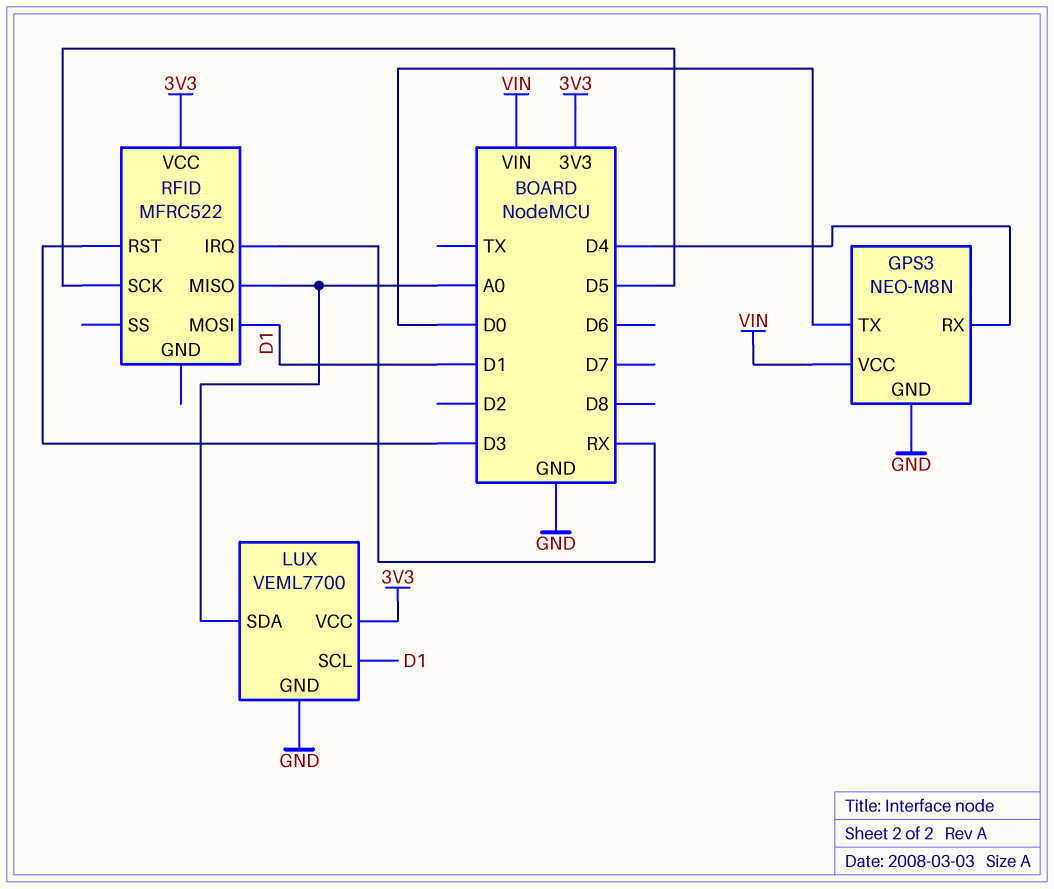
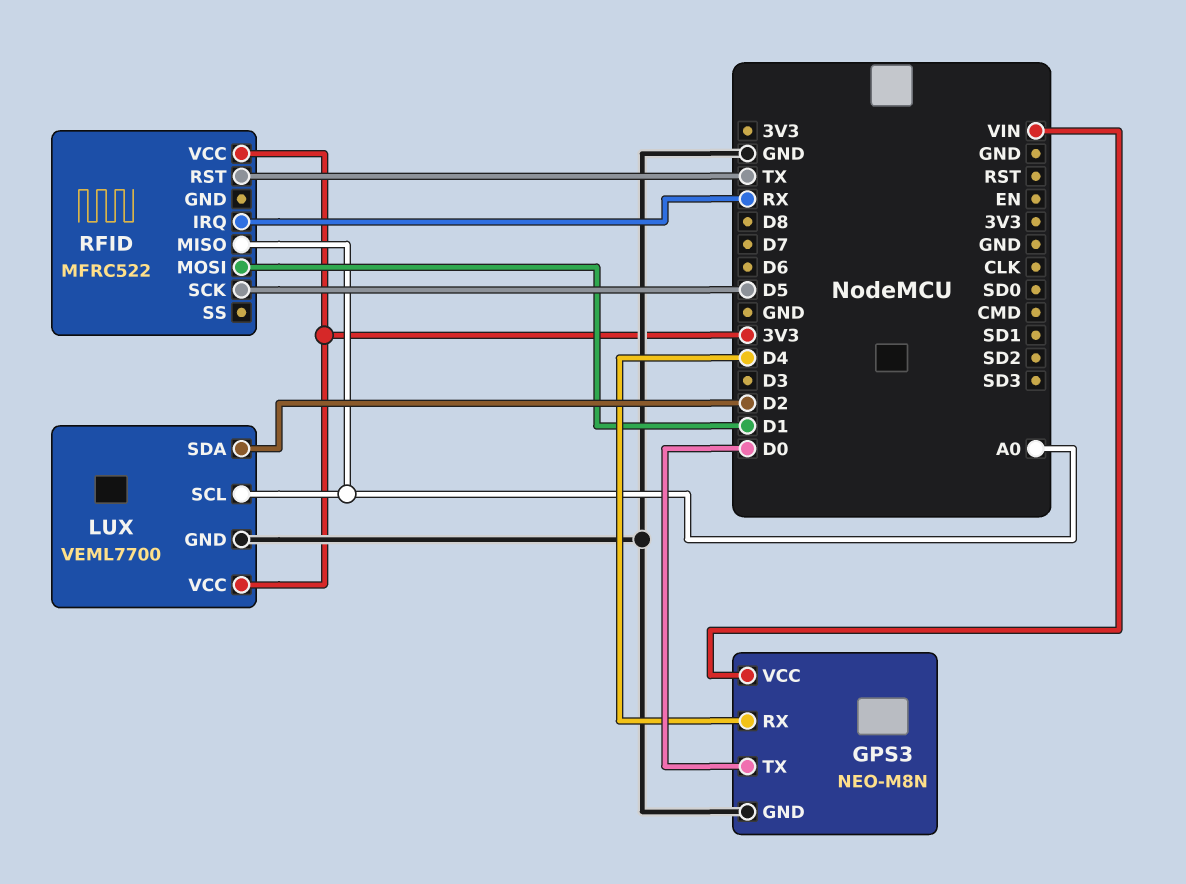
LUX pin SCL: D1 -> A0
LUX pin SDA: A0 -> D2
RFID pin RST: D3 -> TX

